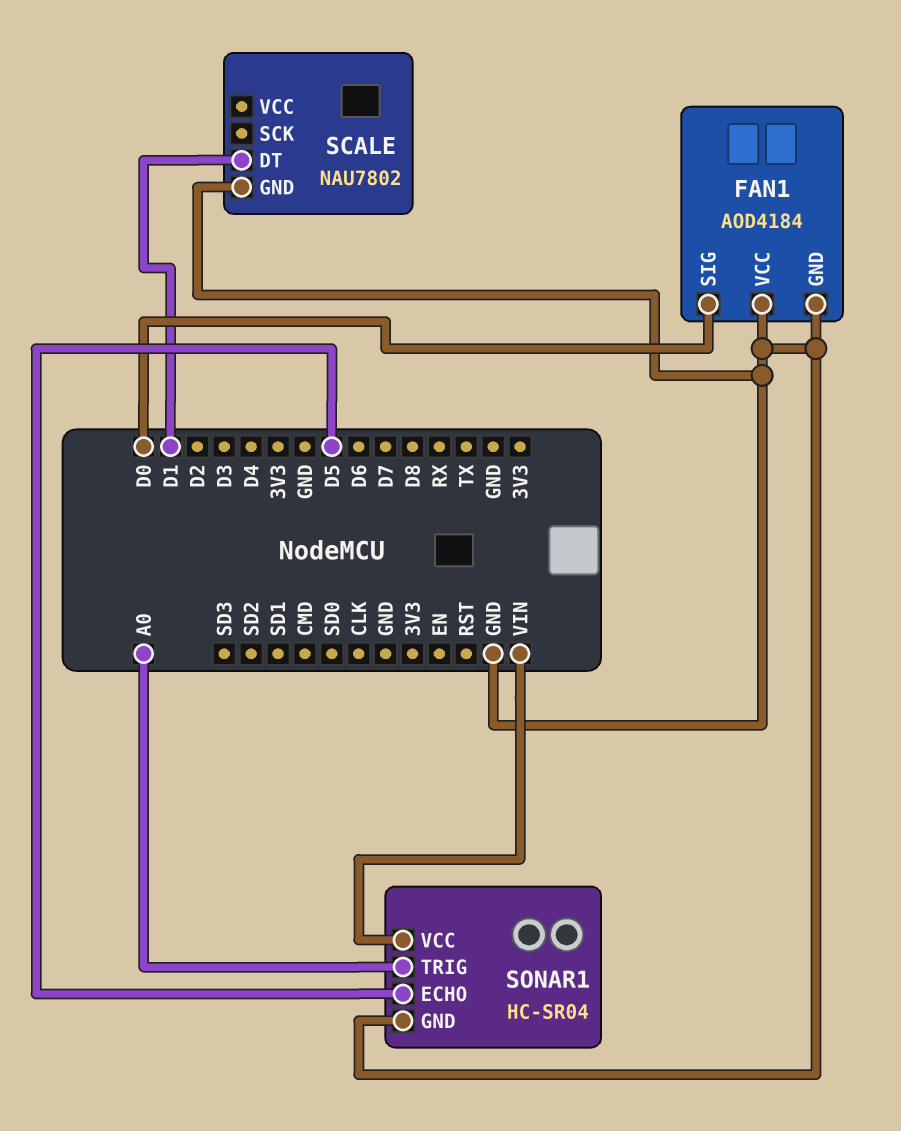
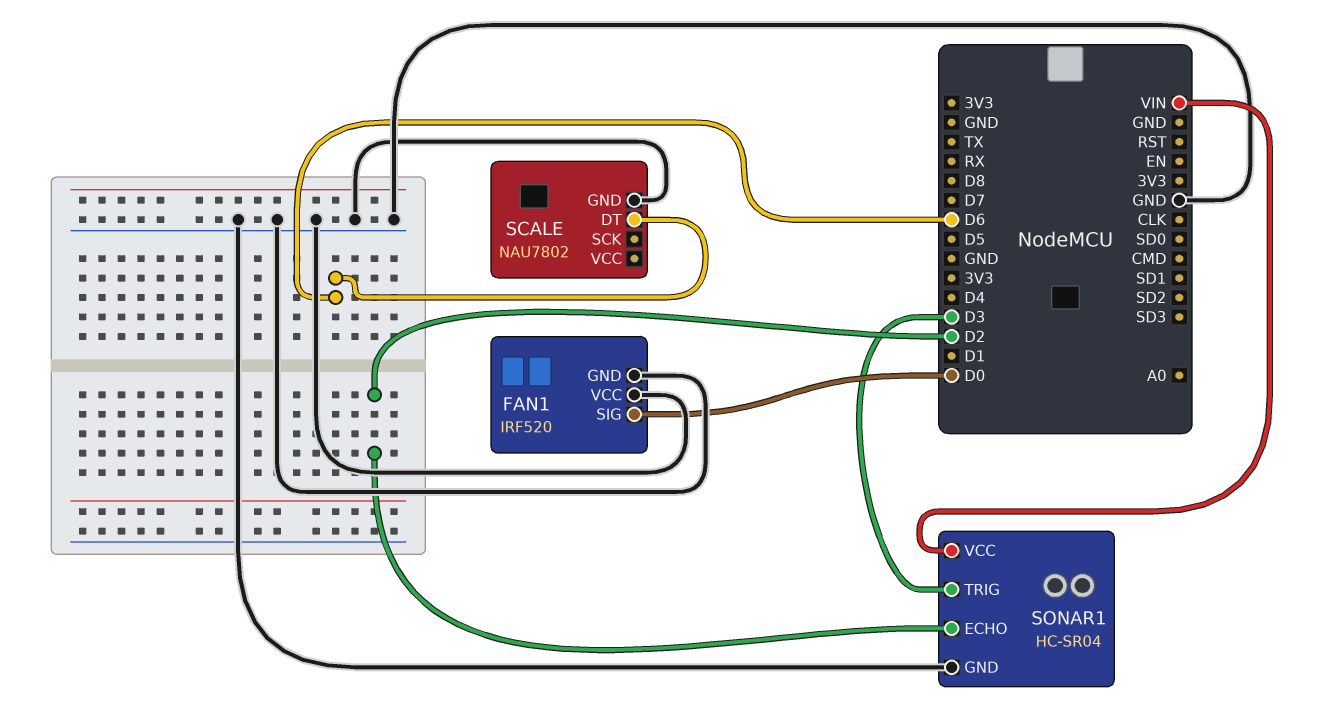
FAN1: AOD4184 -> IRF520
SCALE pin DT: D1 -> D6
SONAR1 pin ECHO: D5 -> D2
SONAR1 pin TRIG: A0 -> D3

